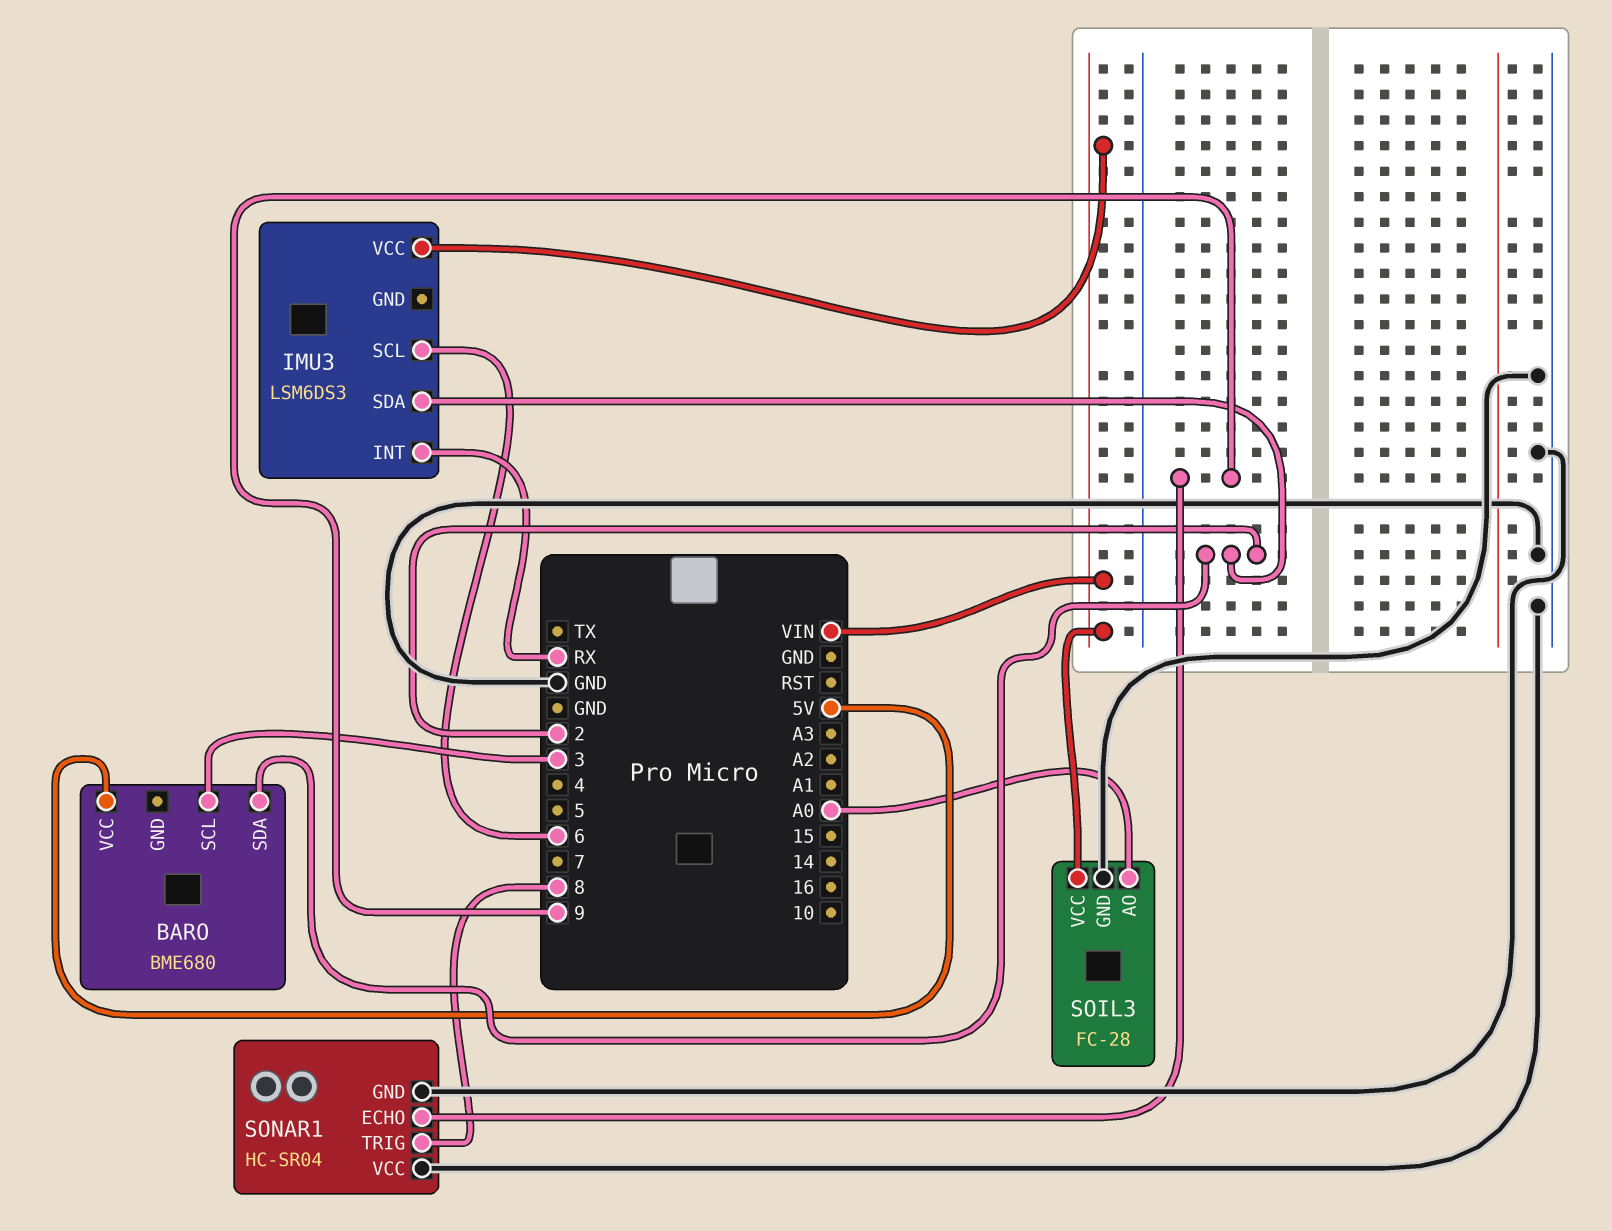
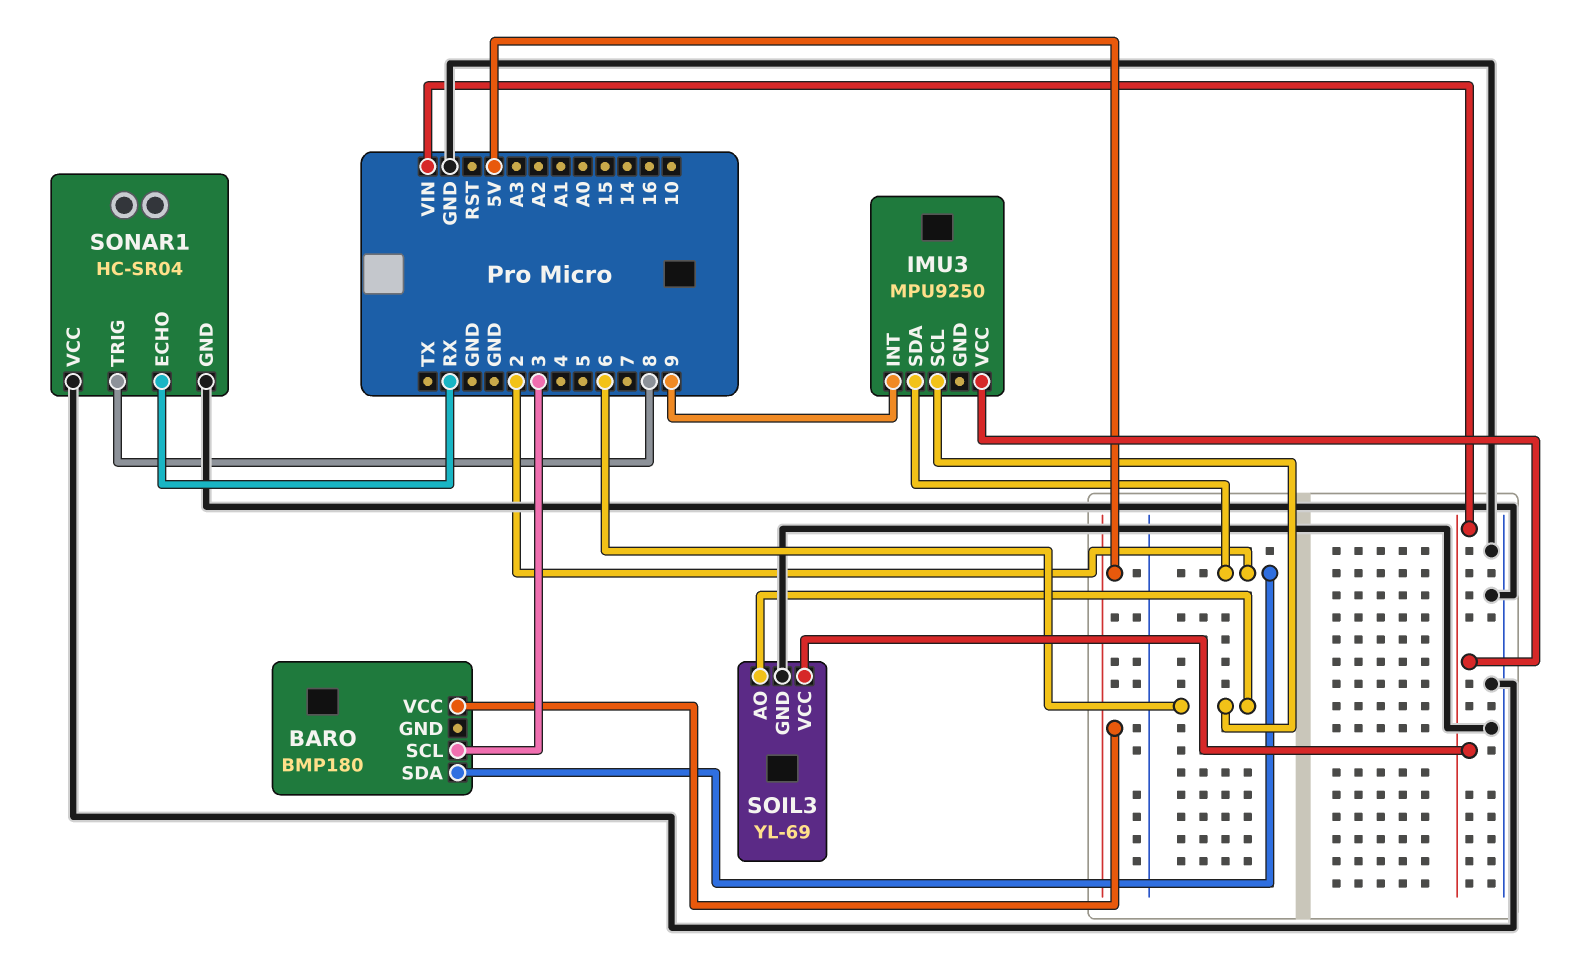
BARO: BME680 -> BMP180
IMU3: LSM6DS3 -> MPU9250
IMU3 pin INT: RX -> 9
SOIL3: FC-28 -> YL-69
SOIL3 pin AO: A0 -> 6
SONAR1 pin ECHO: 9 -> RX

